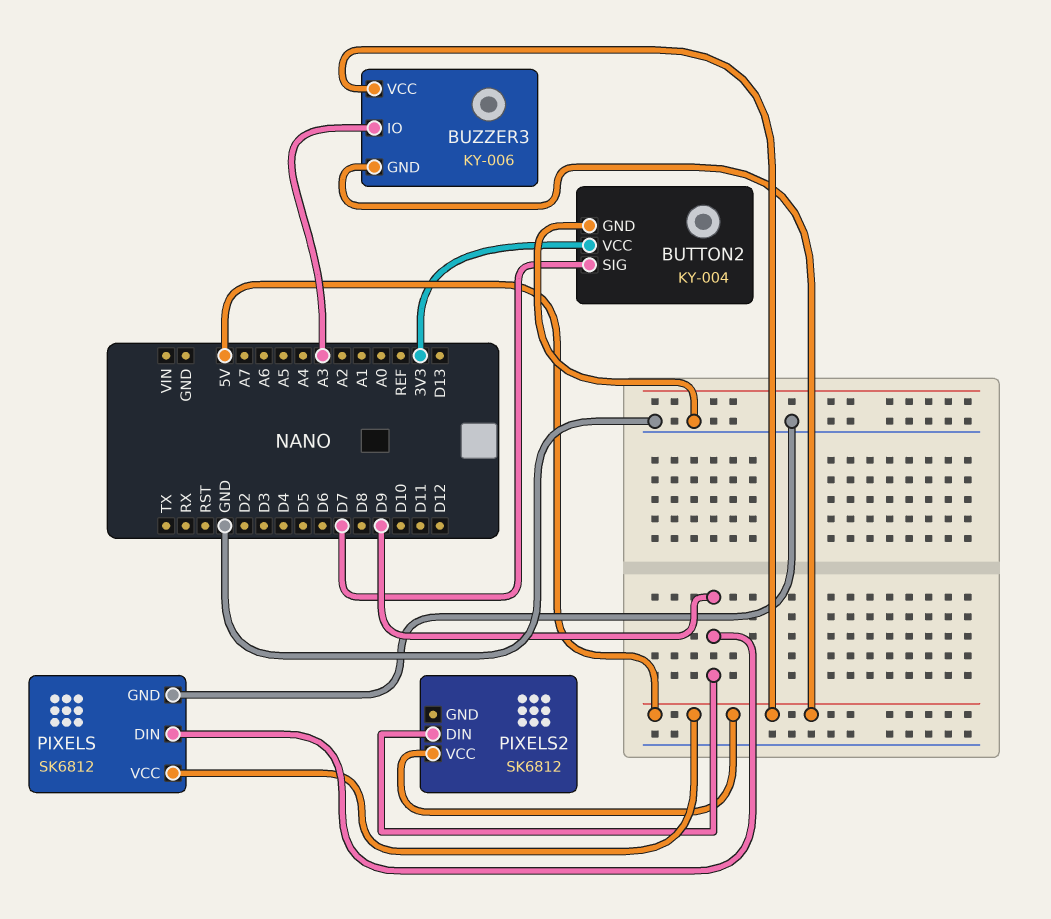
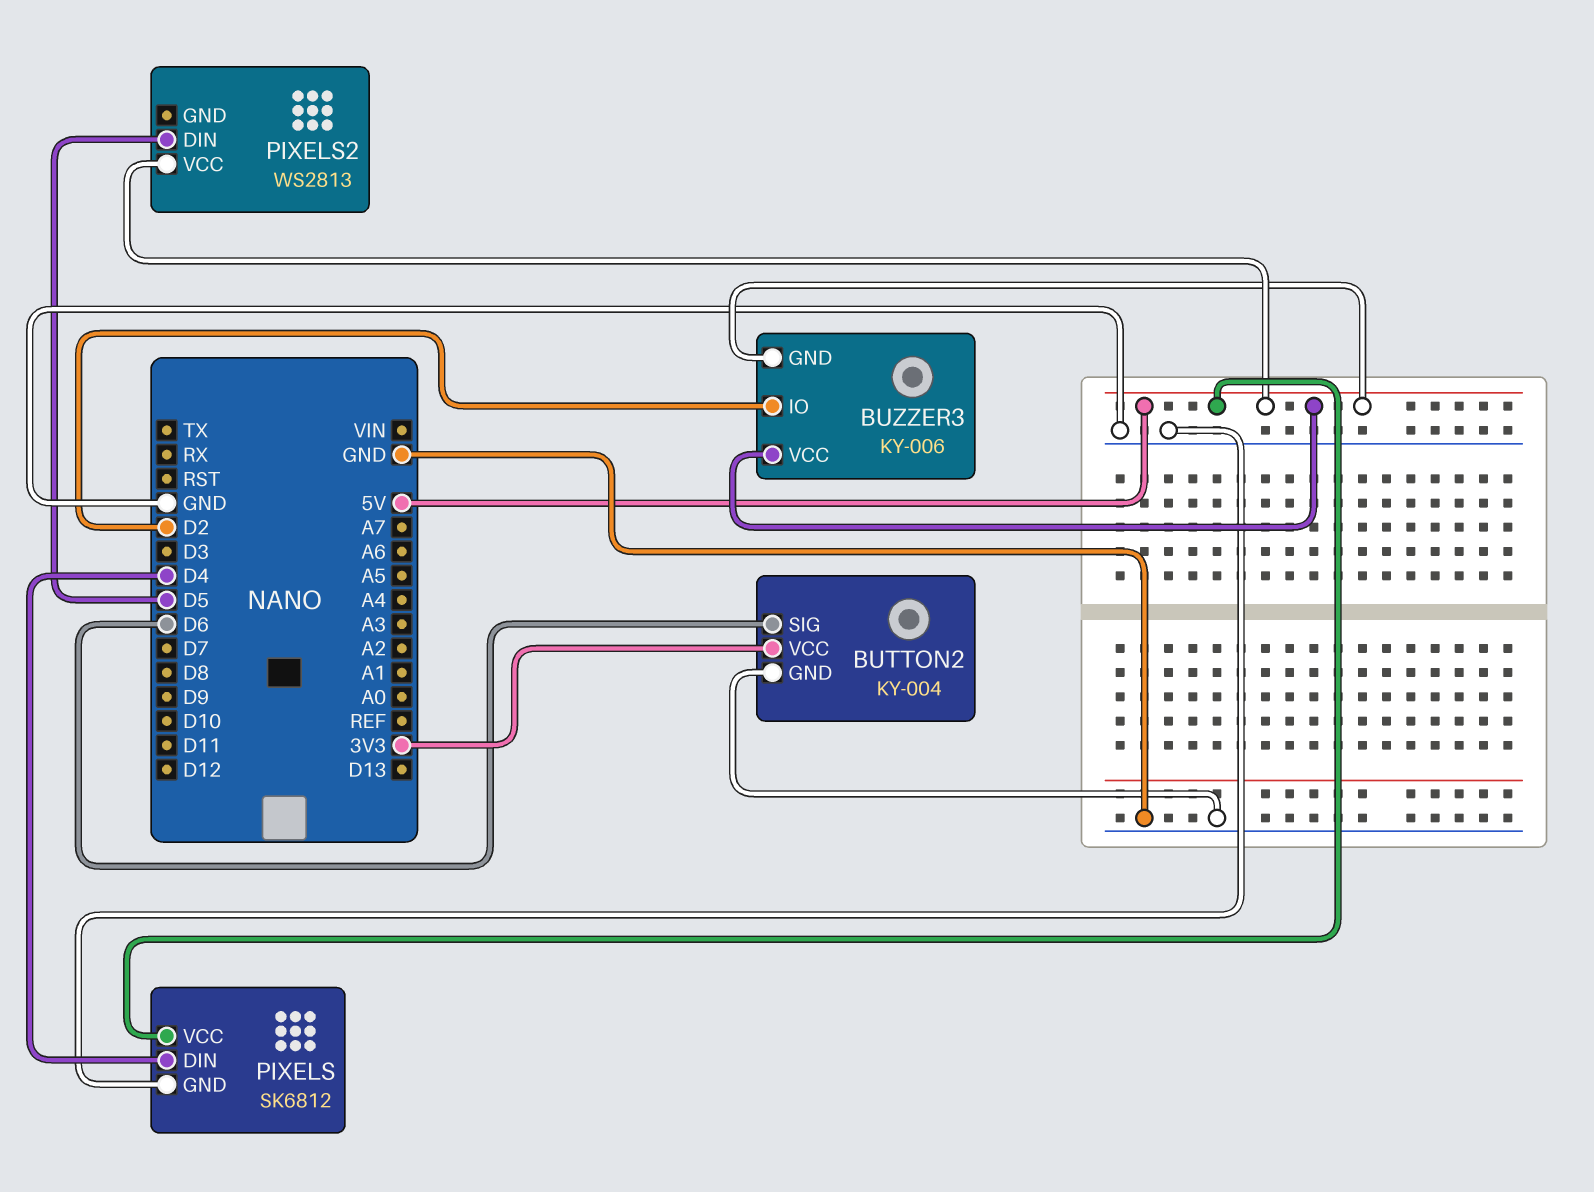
BUTTON2 pin SIG: D7 -> D6
BUZZER3 pin IO: A3 -> D2
PIXELS pin DIN: D9 -> D4
PIXELS2: SK6812 -> WS2813
PIXELS2 pin DIN: D9 -> D5

